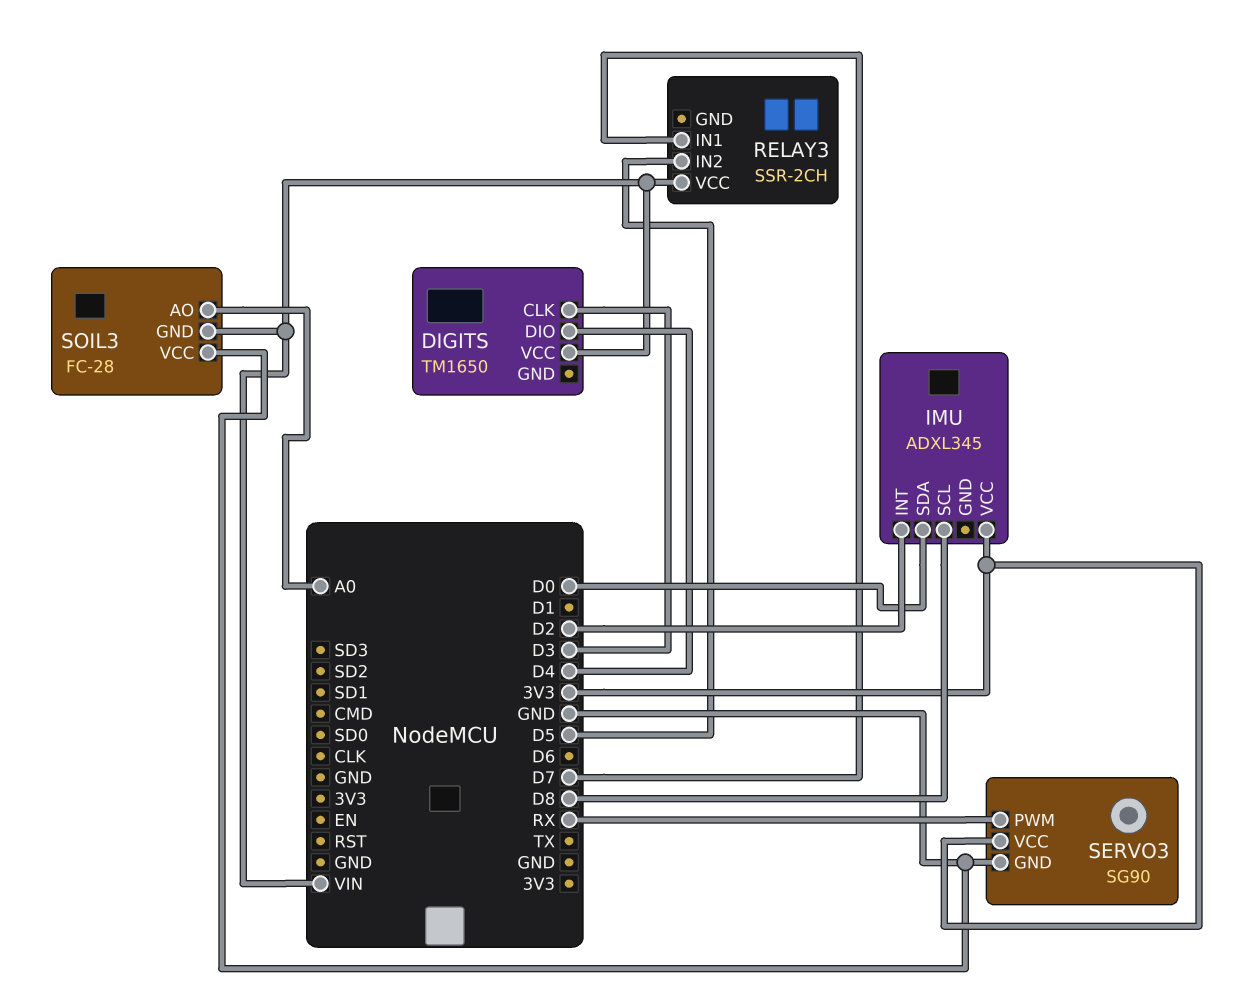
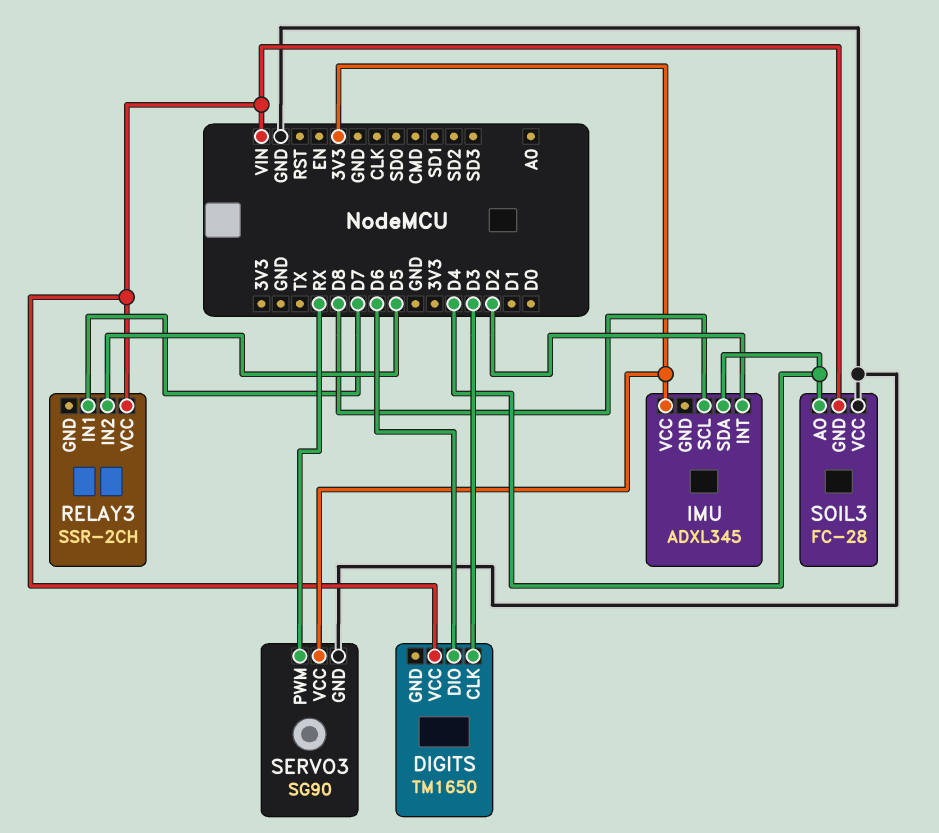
DIGITS pin DIO: D4 -> D6
IMU pin SDA: D0 -> D4
SOIL3 pin AO: A0 -> D4

